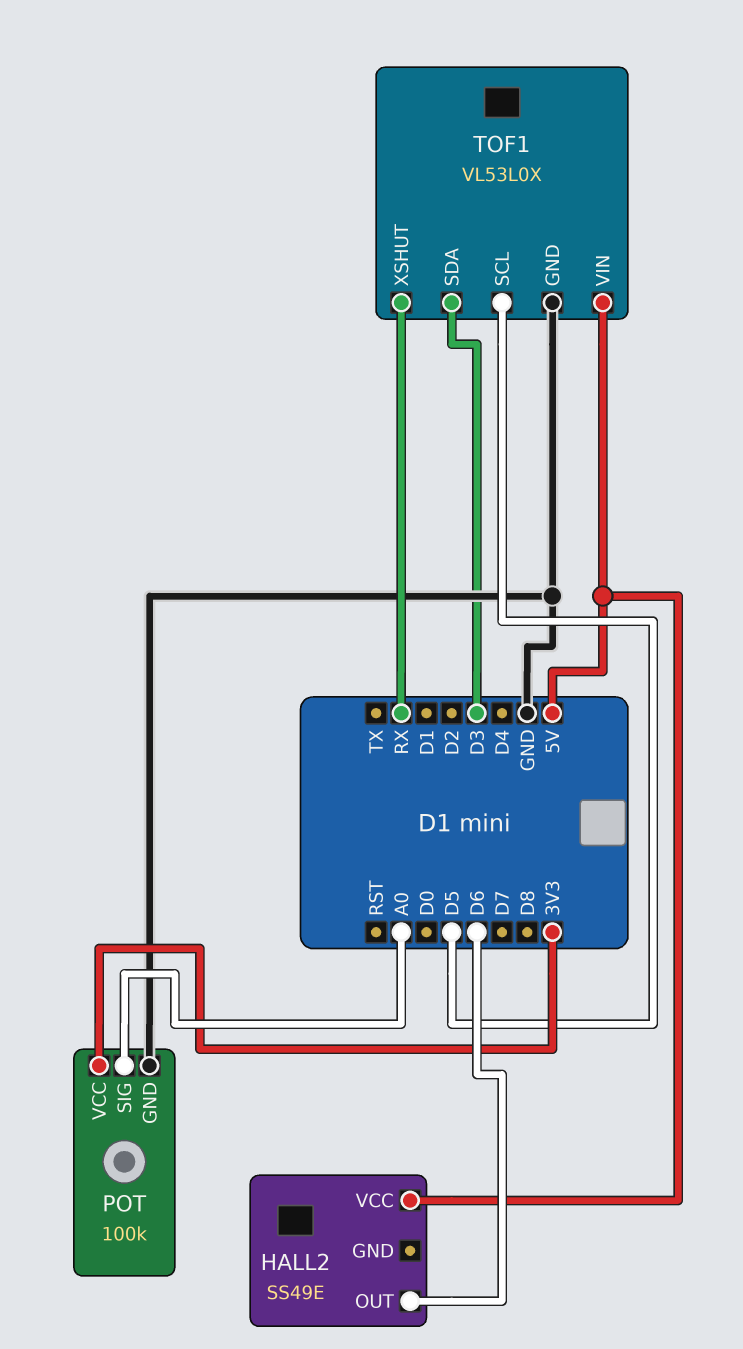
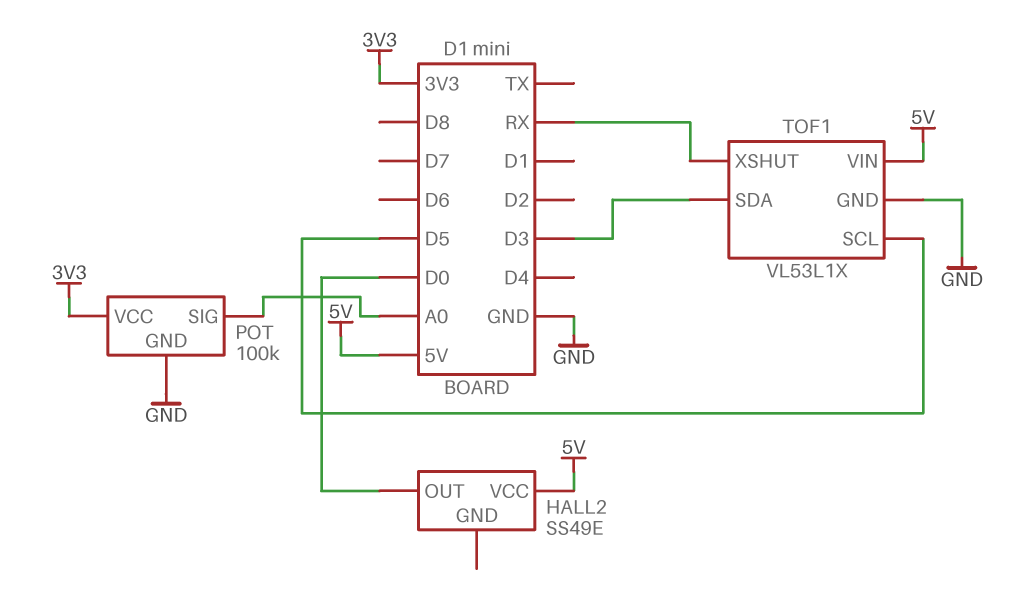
HALL2 pin OUT: D6 -> D0
TOF1: VL53L0X -> VL53L1X

